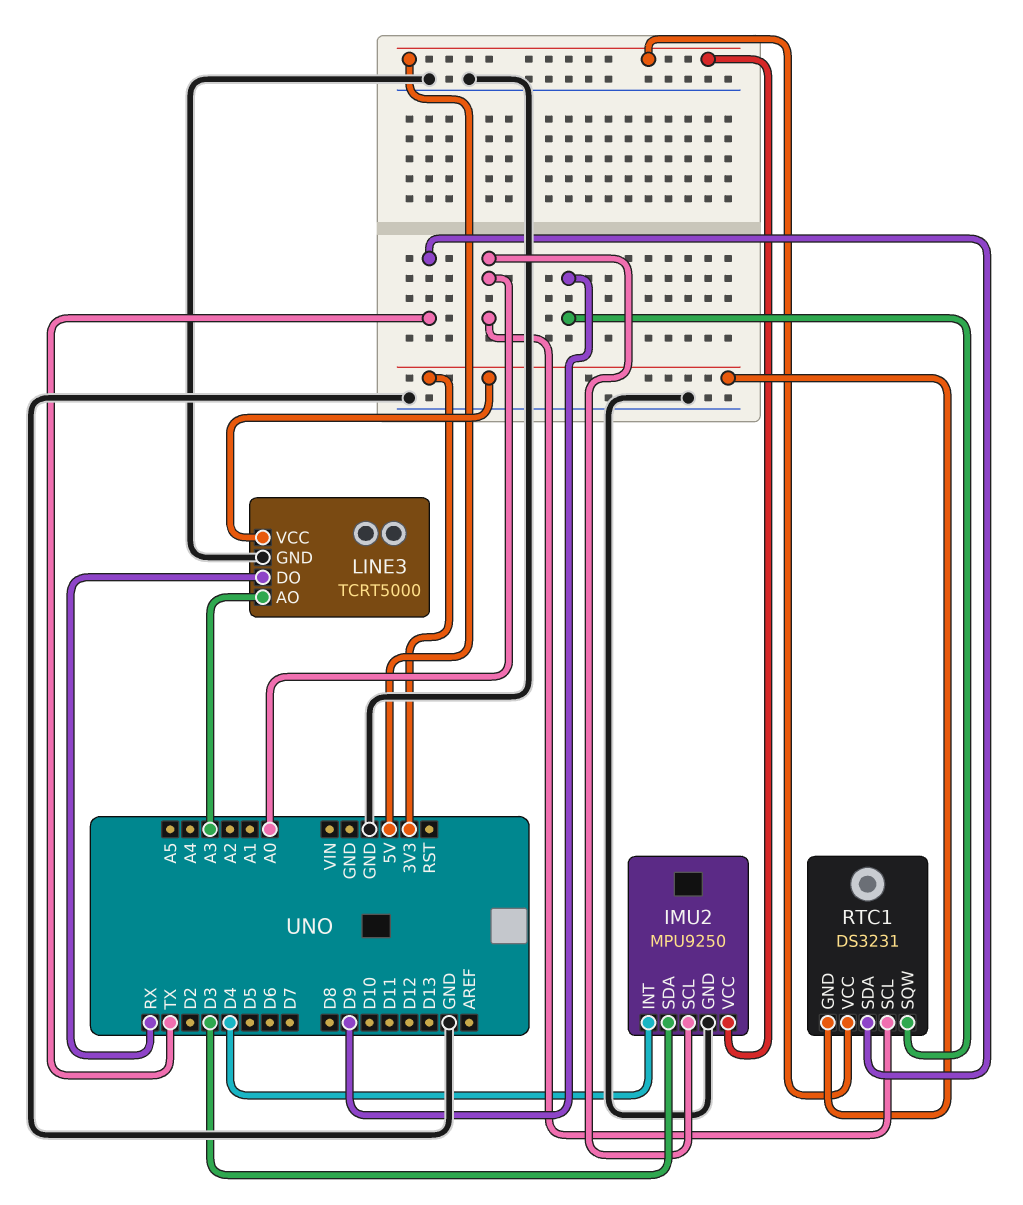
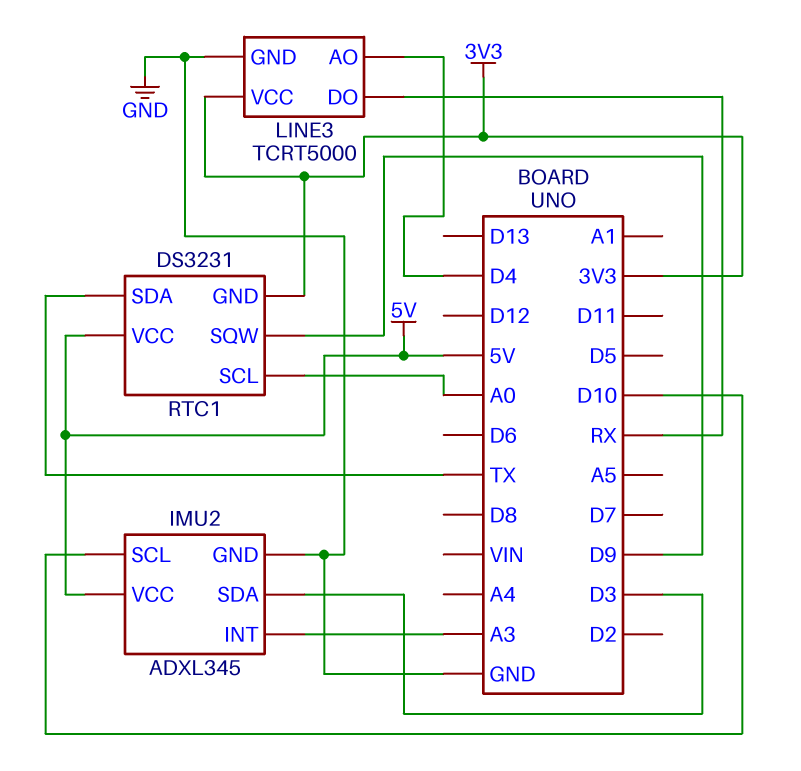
IMU2: MPU9250 -> ADXL345
IMU2 pin INT: D4 -> A3
IMU2 pin SCL: A0 -> D10
LINE3 pin AO: A3 -> D4

